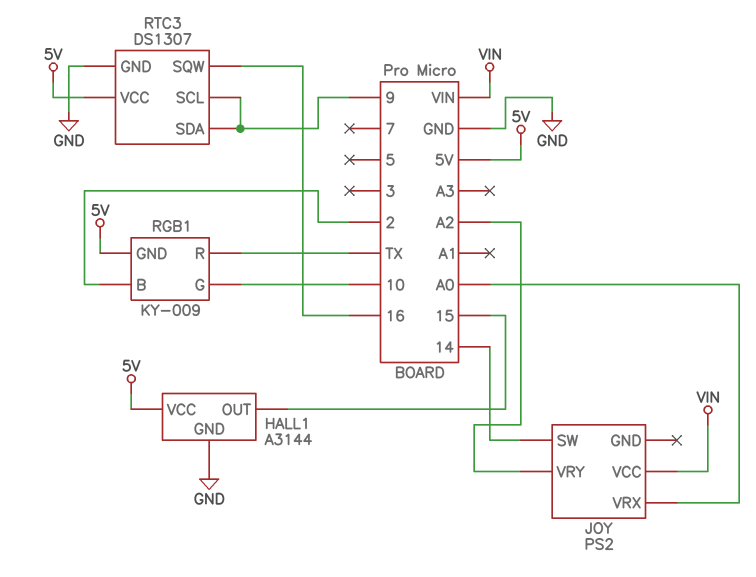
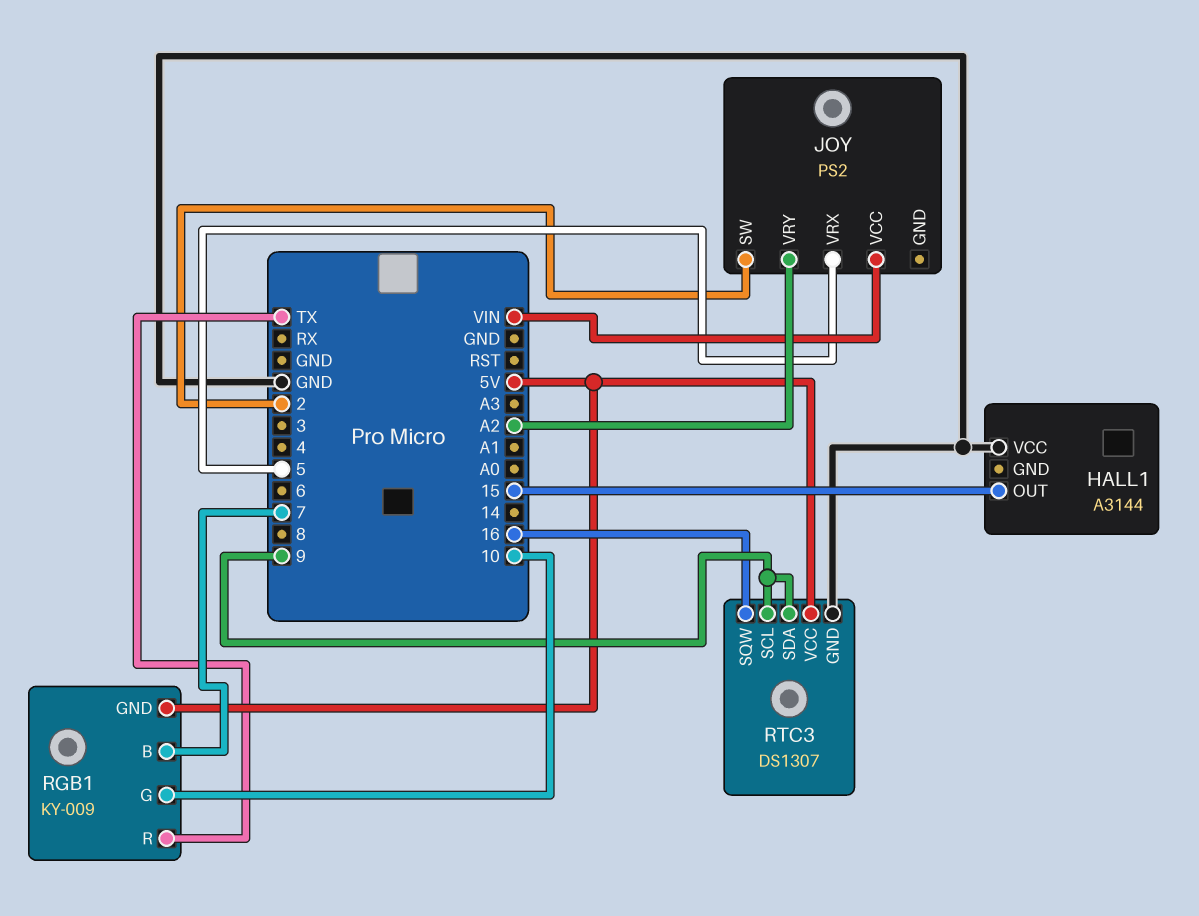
HALL1 pin GND: GND -> none
HALL1 pin VCC: 5V -> GND
JOY pin SW: 14 -> 2
JOY pin VRX: A0 -> 5
RGB1 pin B: 2 -> 7

